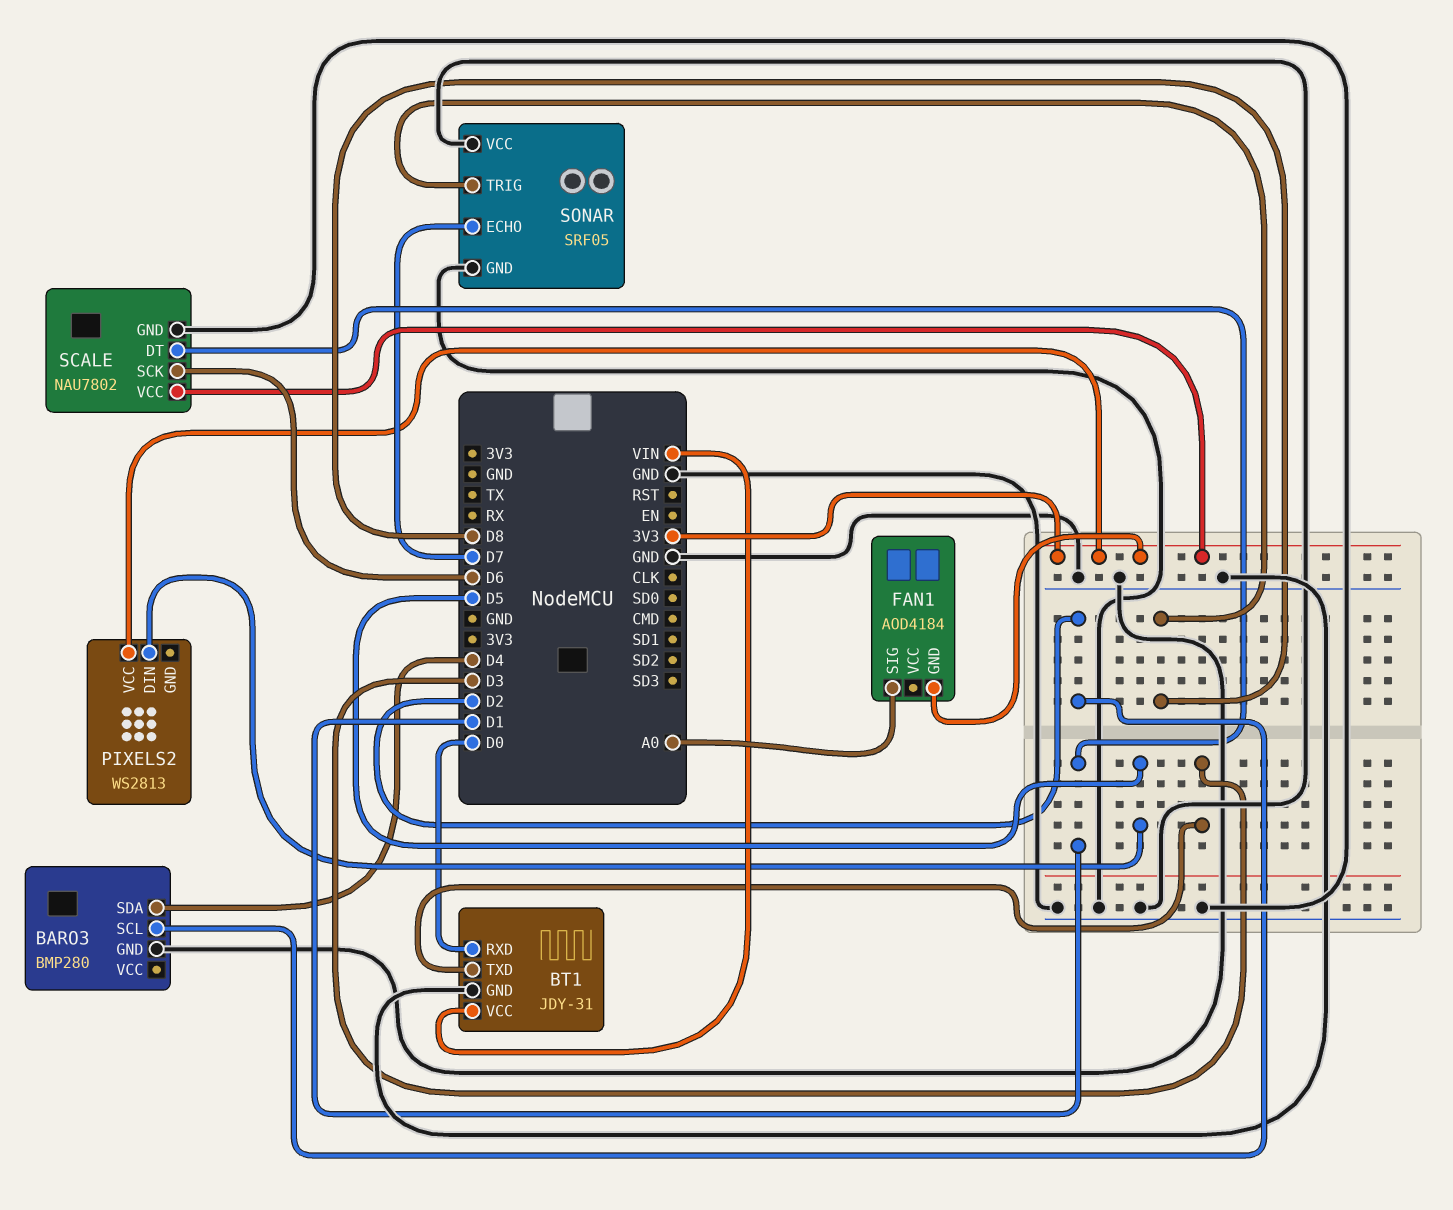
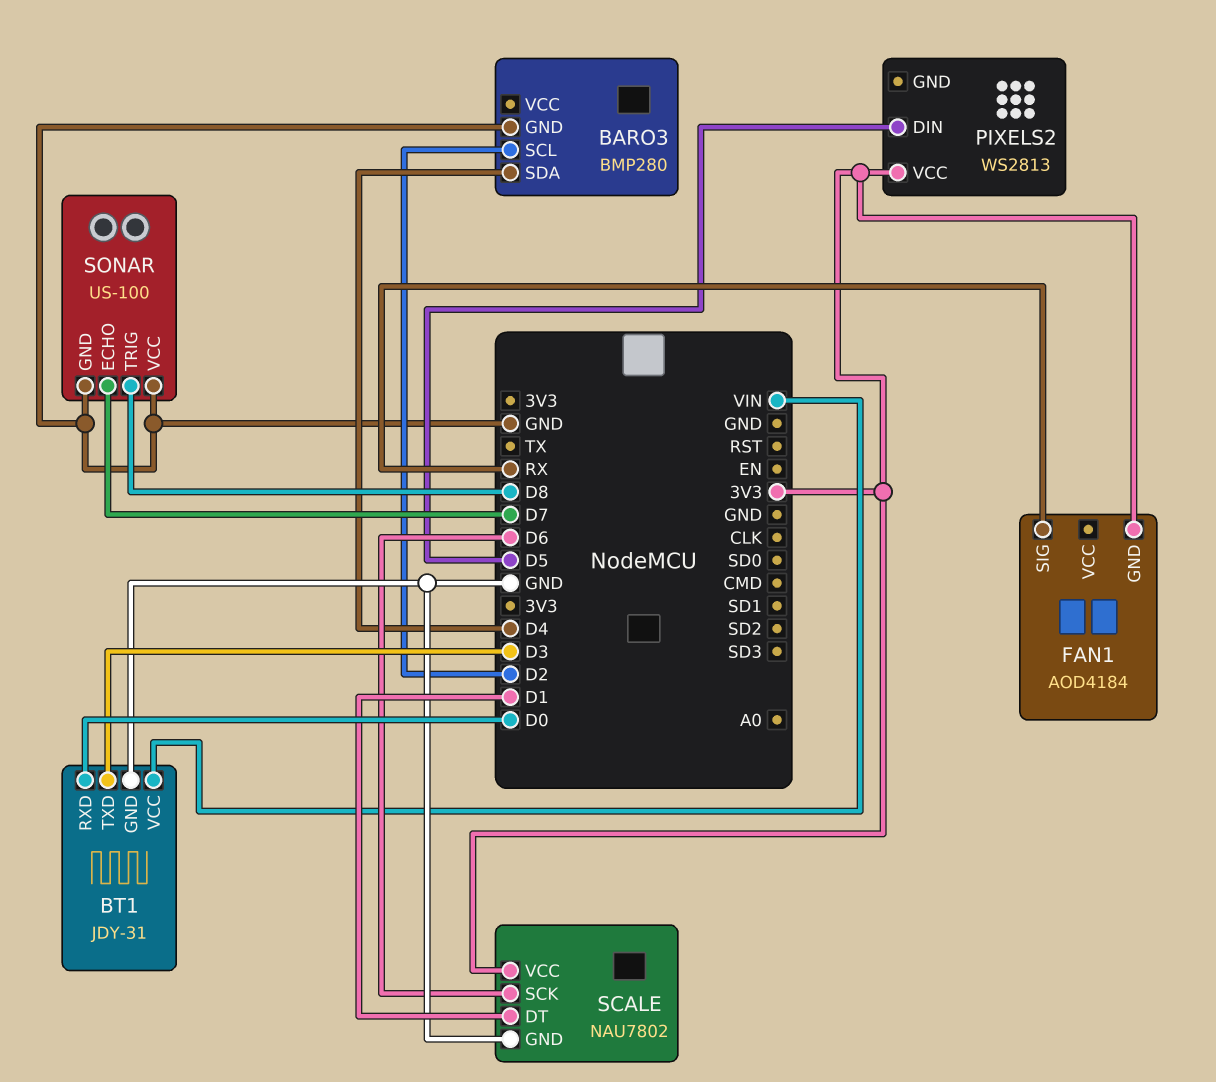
FAN1 pin SIG: A0 -> RX
SONAR: SRF05 -> US-100

